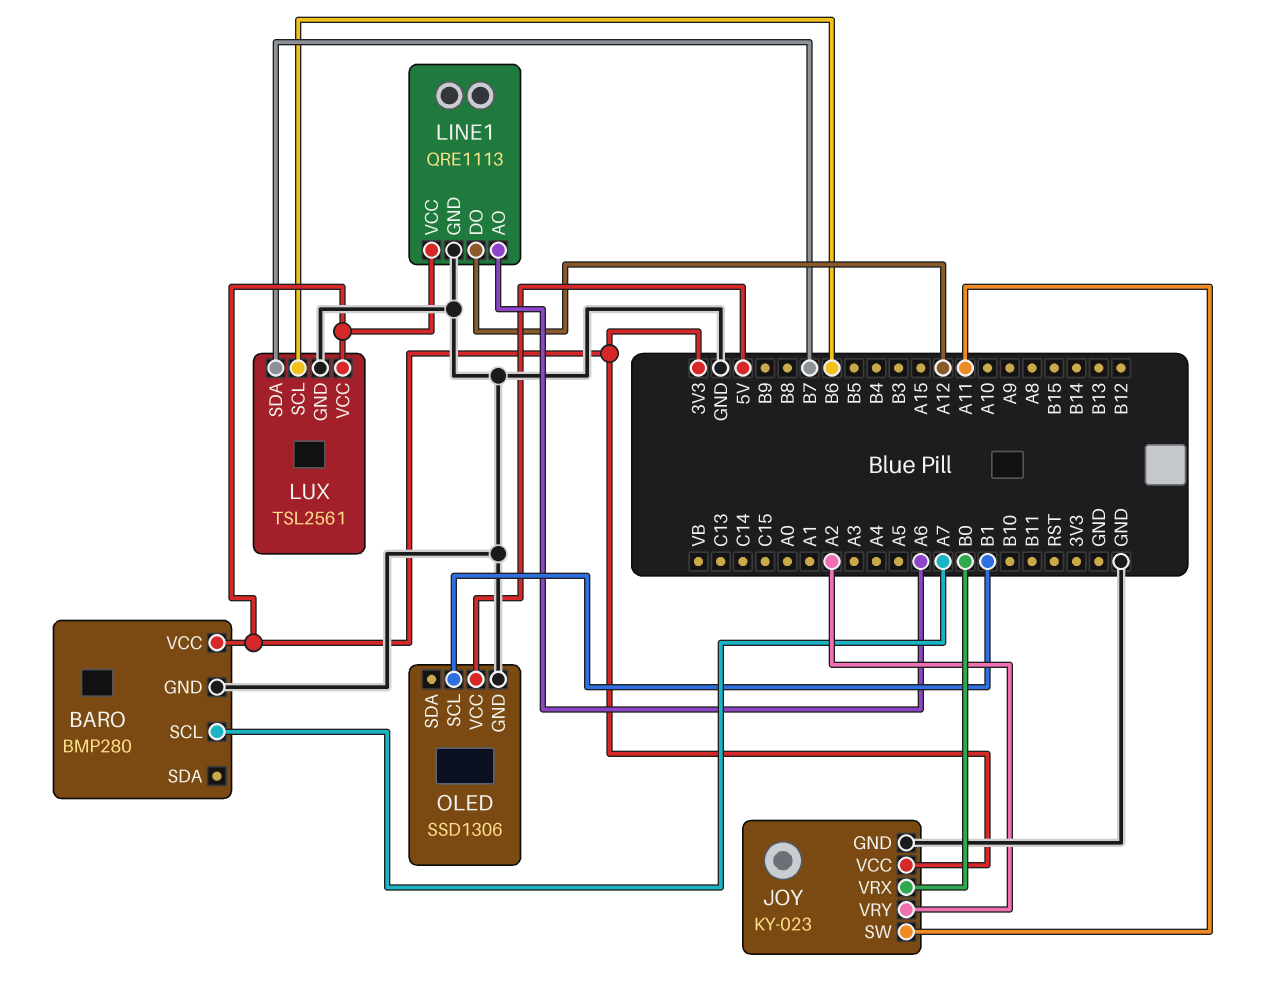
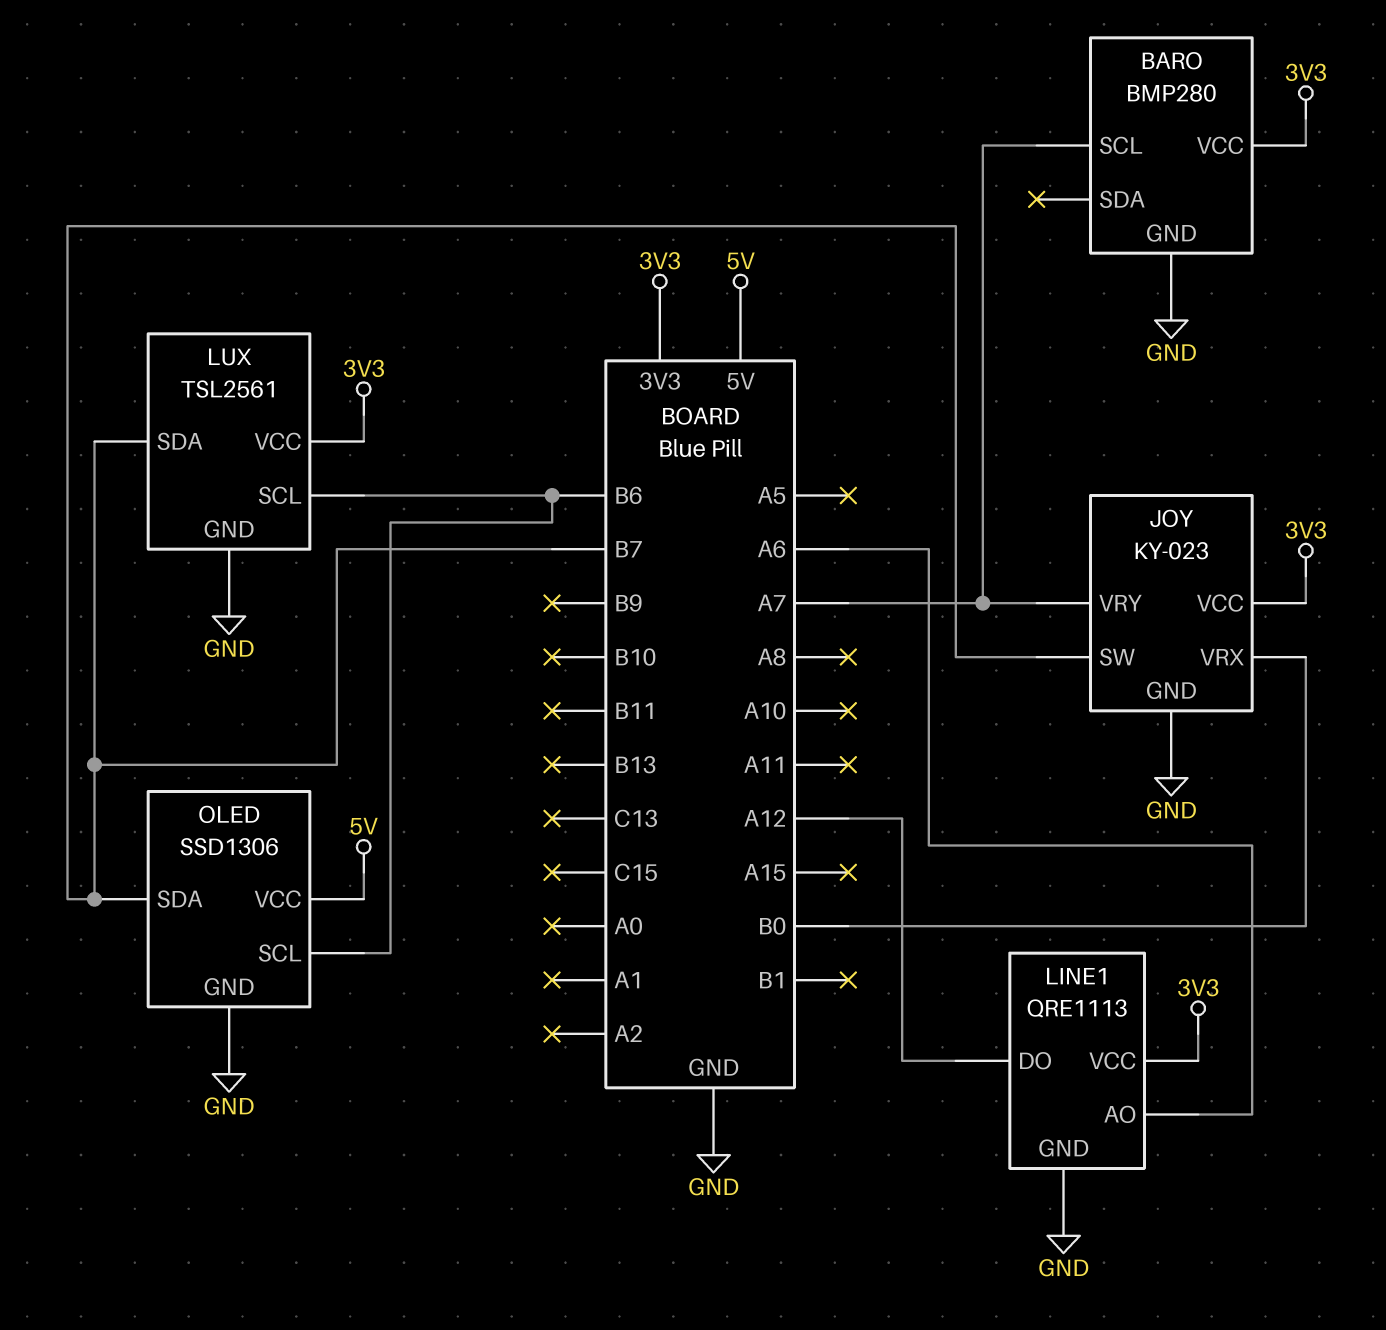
JOY pin SW: A11 -> B7
JOY pin VRY: A2 -> A7
OLED pin SCL: B1 -> B6
OLED pin SDA: none -> B7

